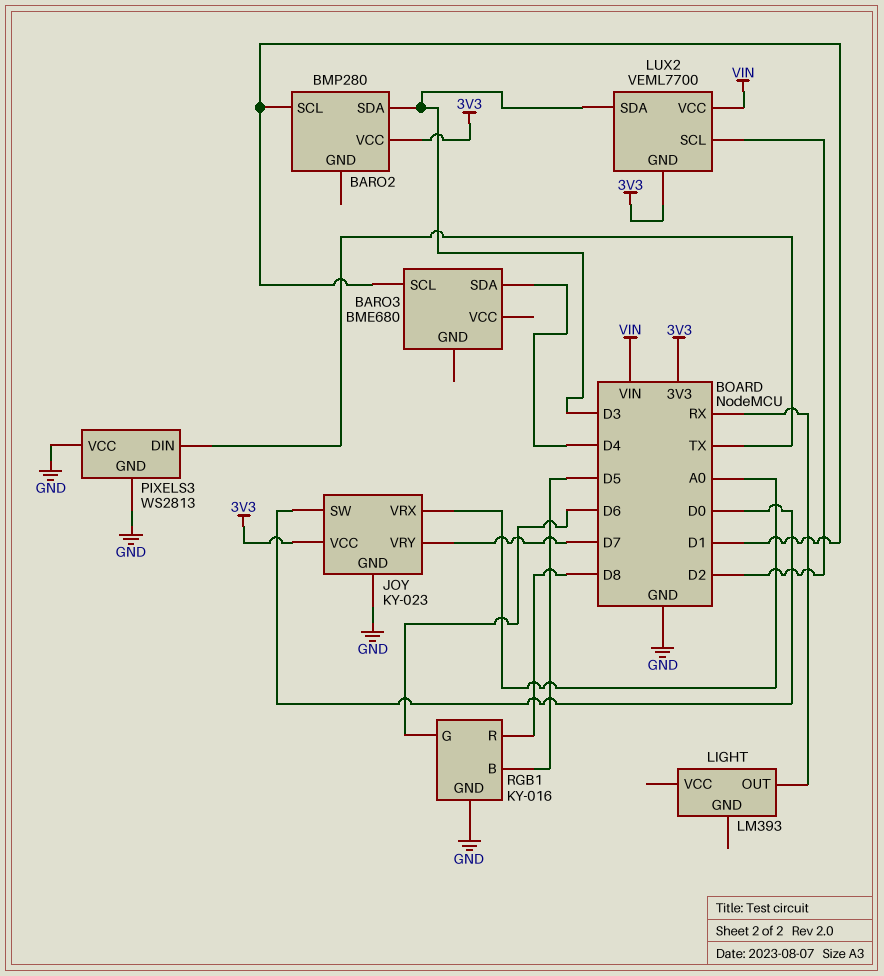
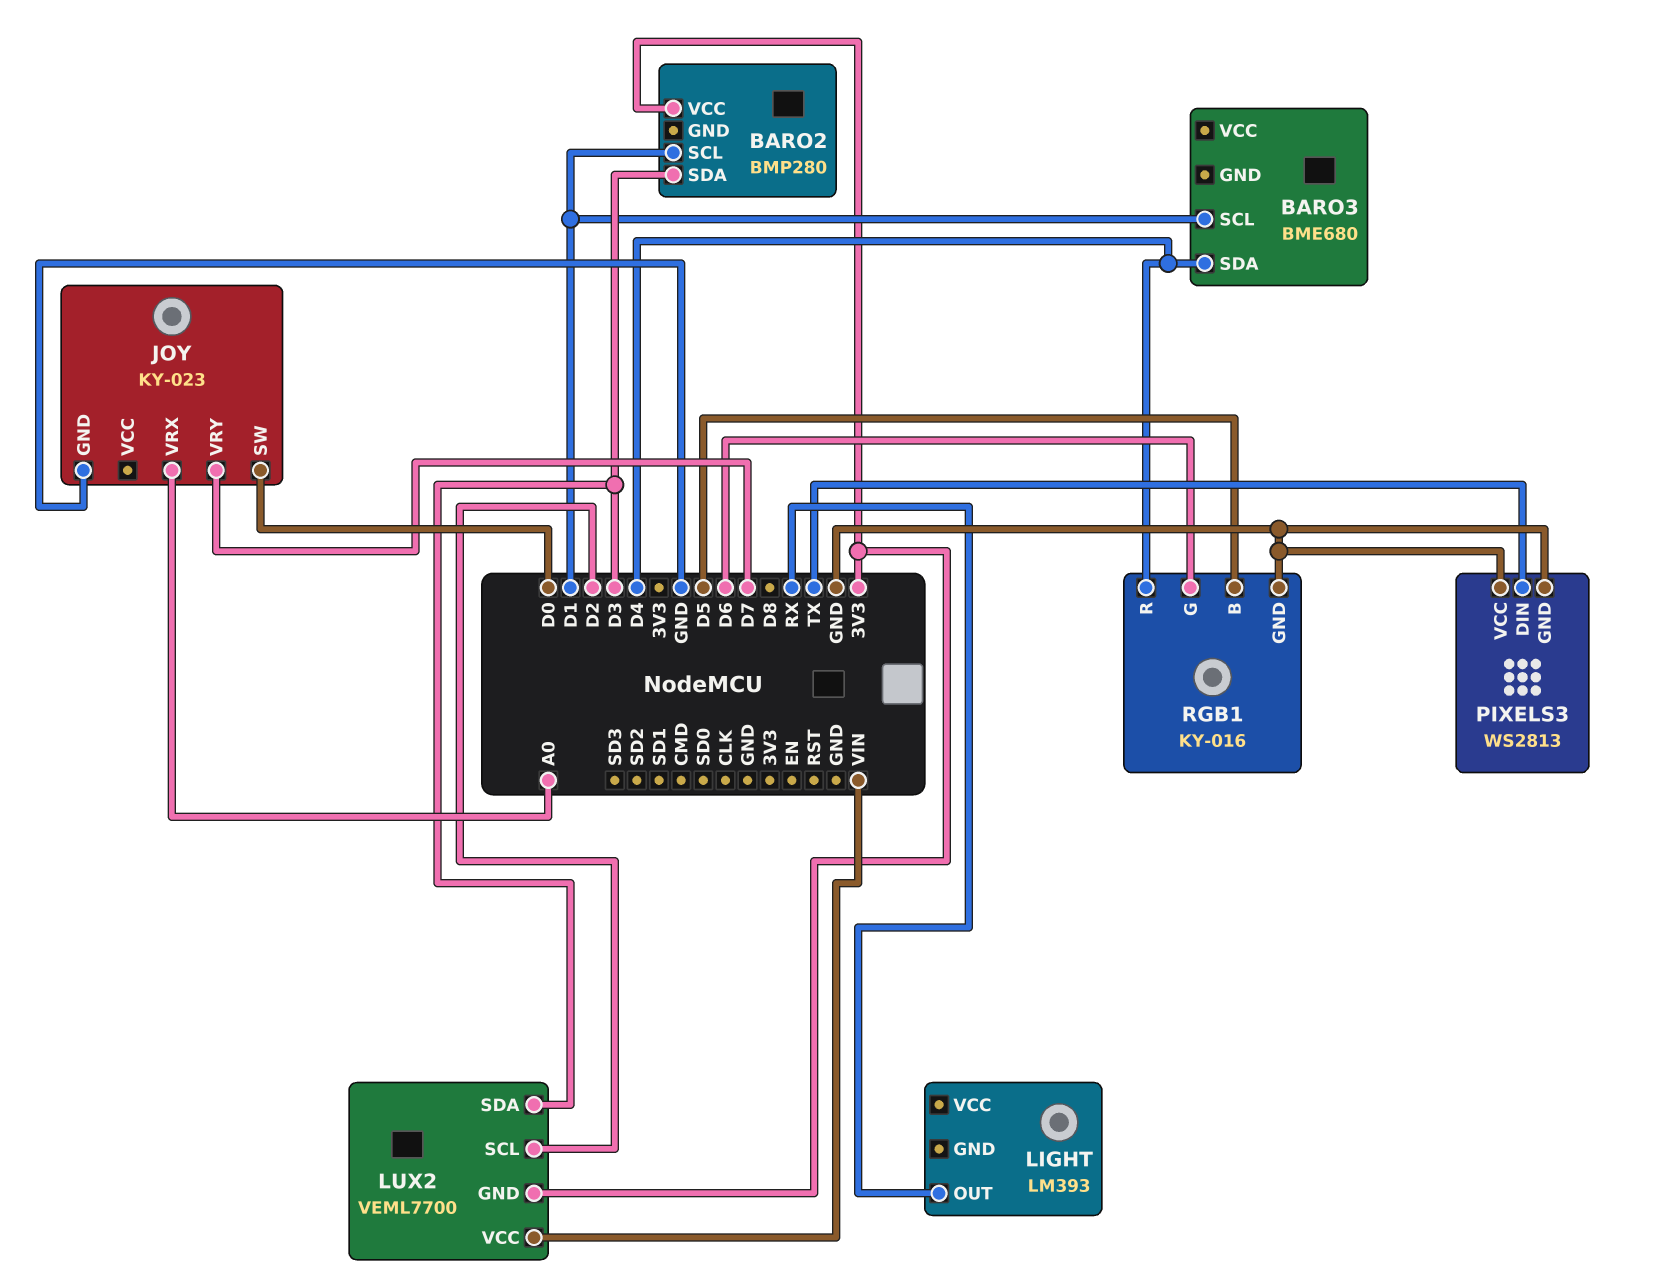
JOY pin VCC: 3V3 -> none
RGB1 pin R: D8 -> D4

